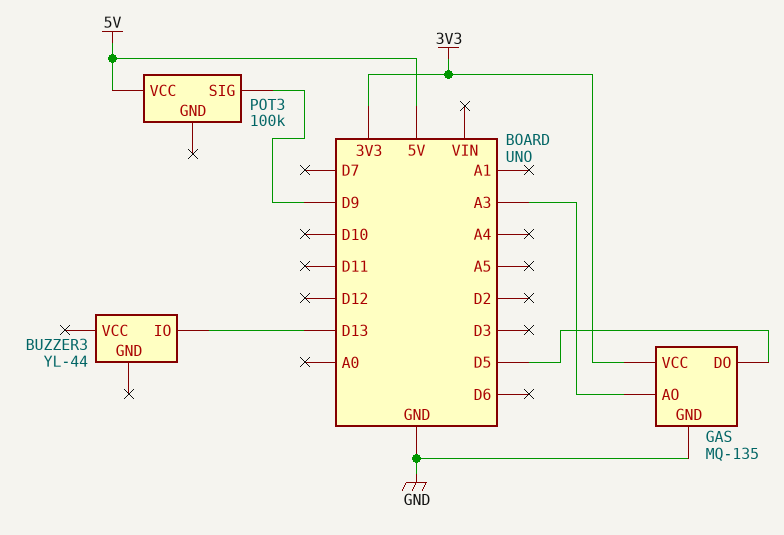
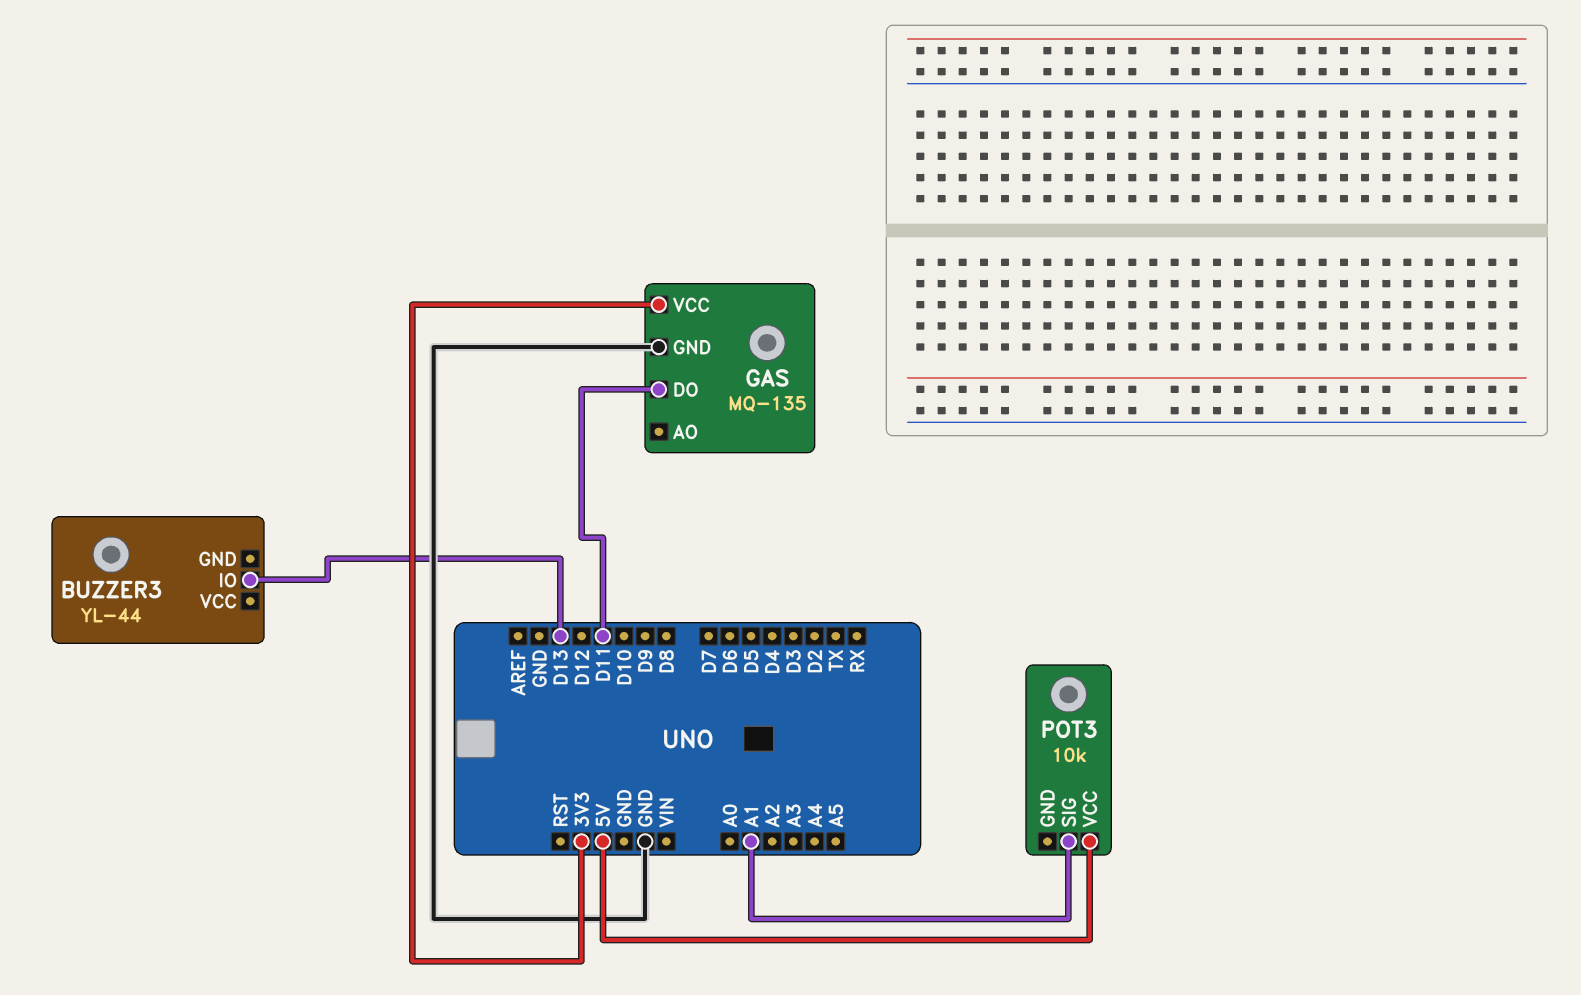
GAS pin AO: A3 -> none
GAS pin DO: D5 -> D11
POT3: 100k -> 10k
POT3 pin SIG: D9 -> A1

